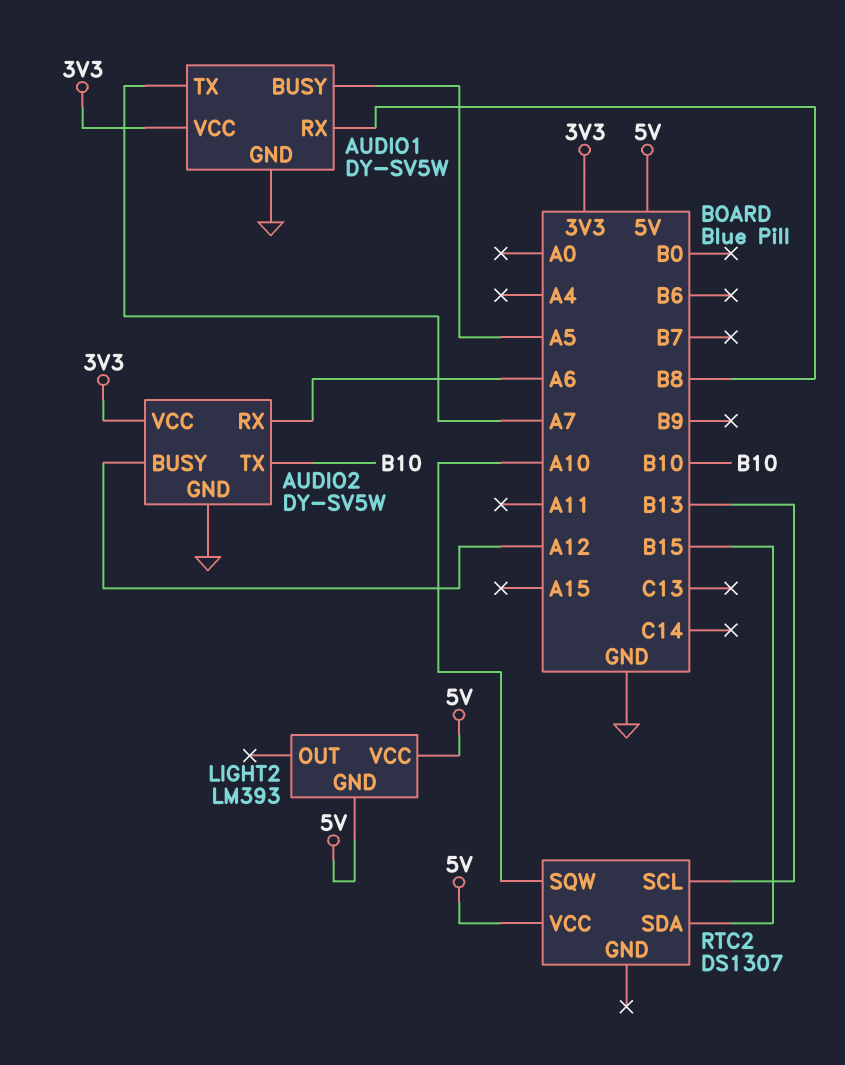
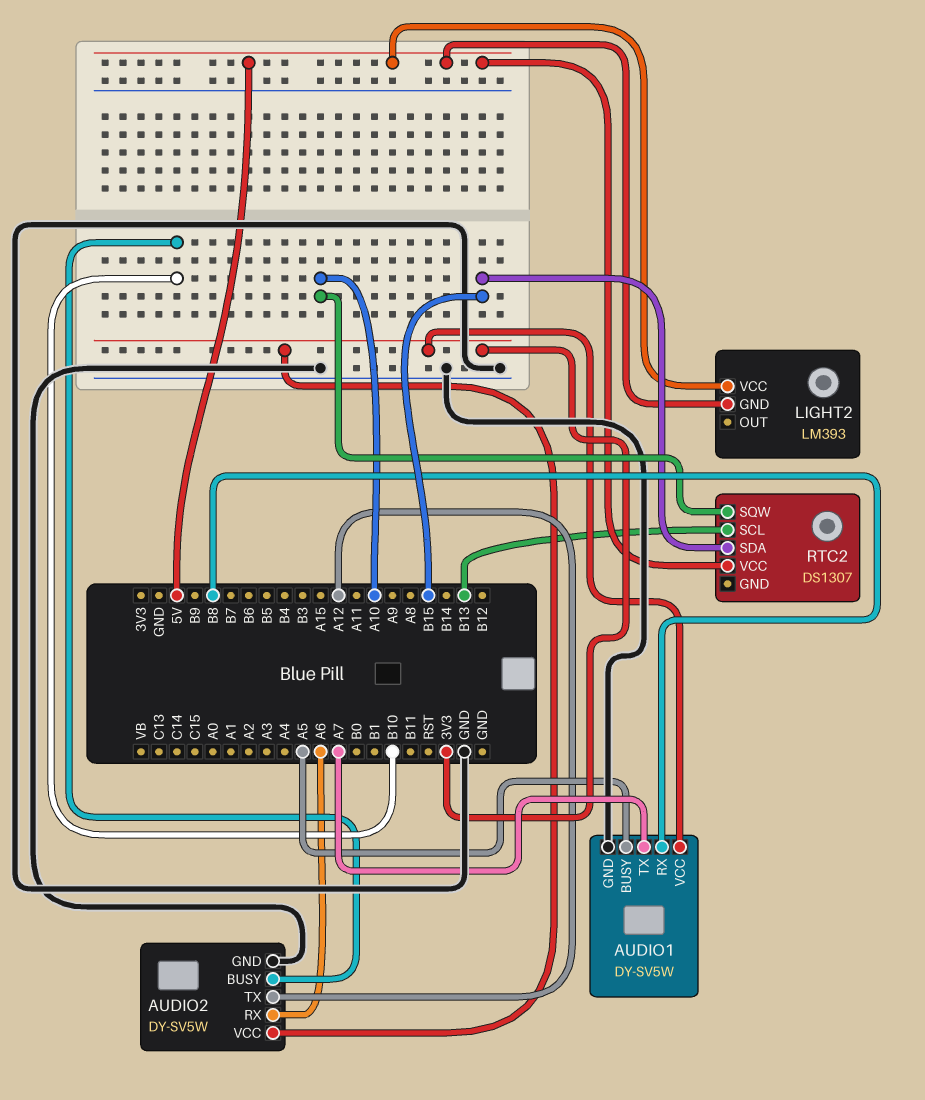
AUDIO2 pin BUSY: A12 -> B10
AUDIO2 pin TX: B10 -> A12

